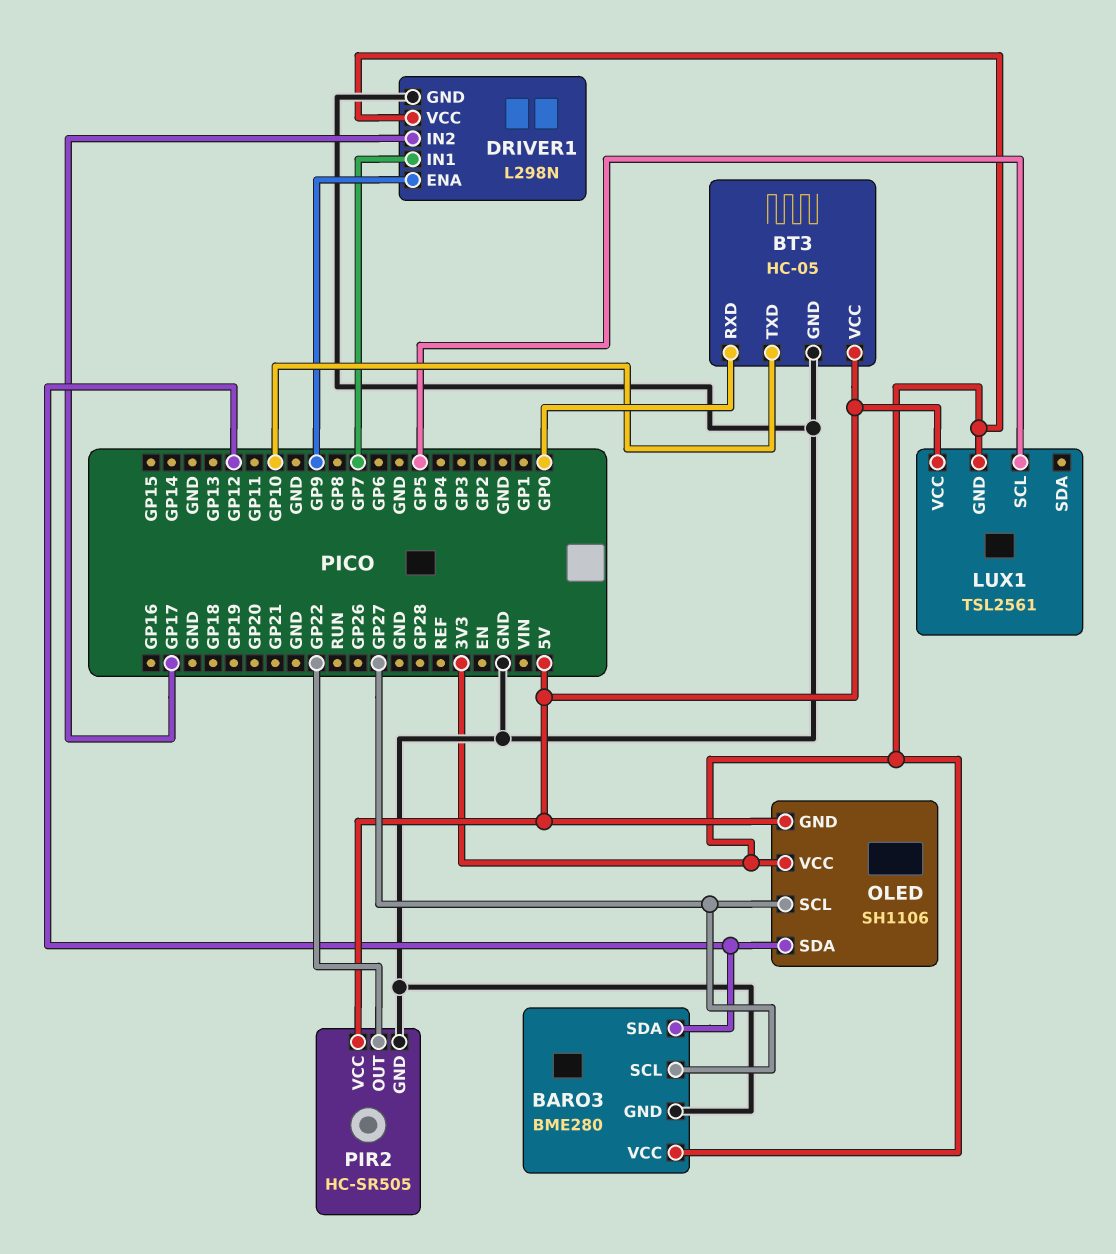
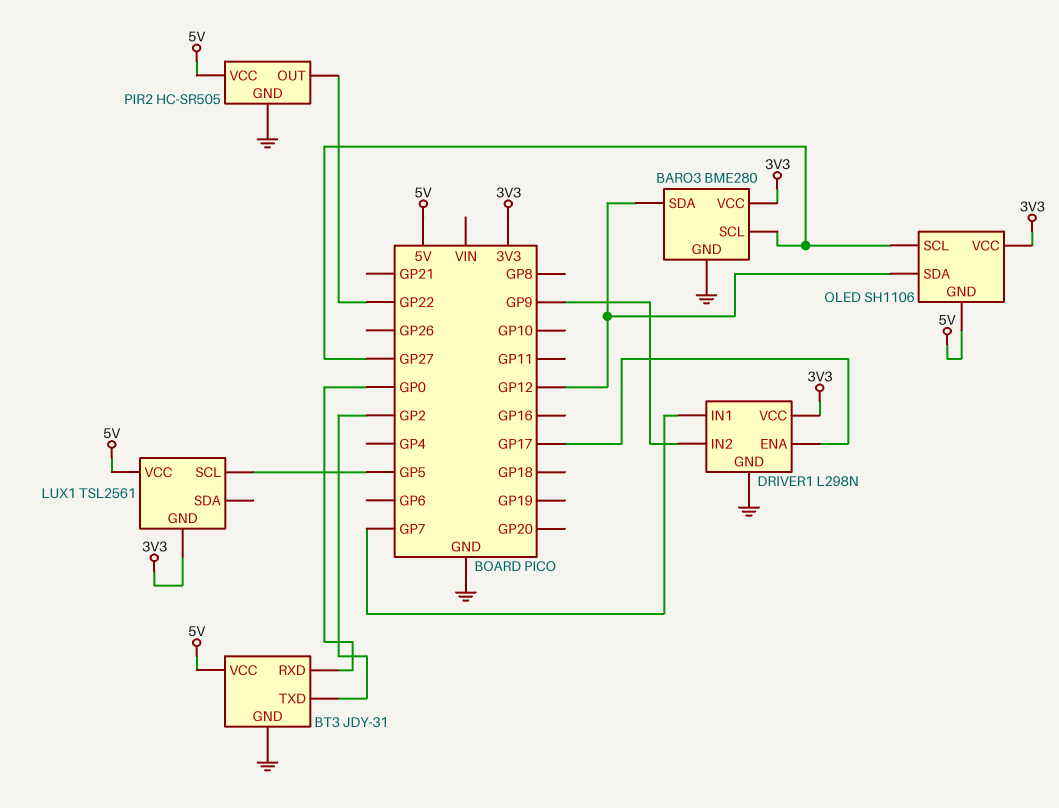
BT3: HC-05 -> JDY-31
BT3 pin TXD: GP10 -> GP2
DRIVER1 pin ENA: GP9 -> GP17
DRIVER1 pin IN2: GP17 -> GP9

